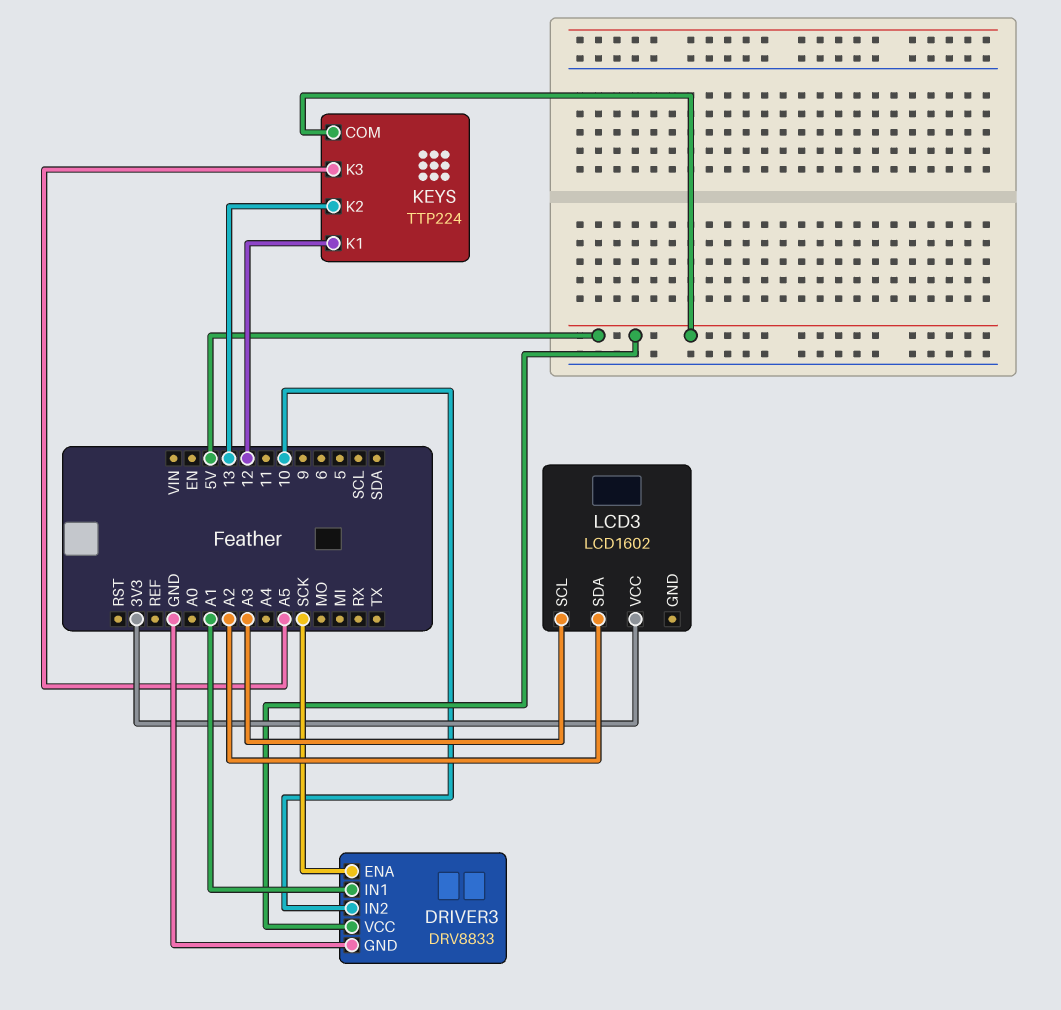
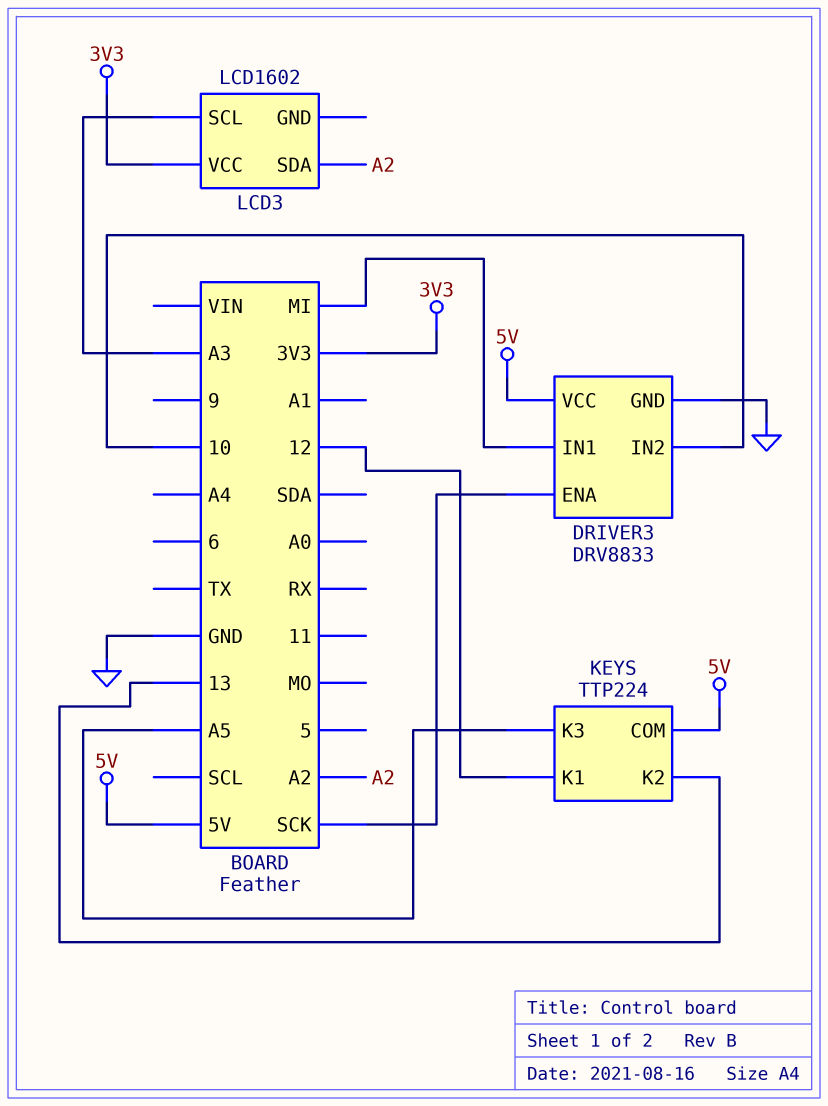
DRIVER3 pin IN1: A1 -> MI

